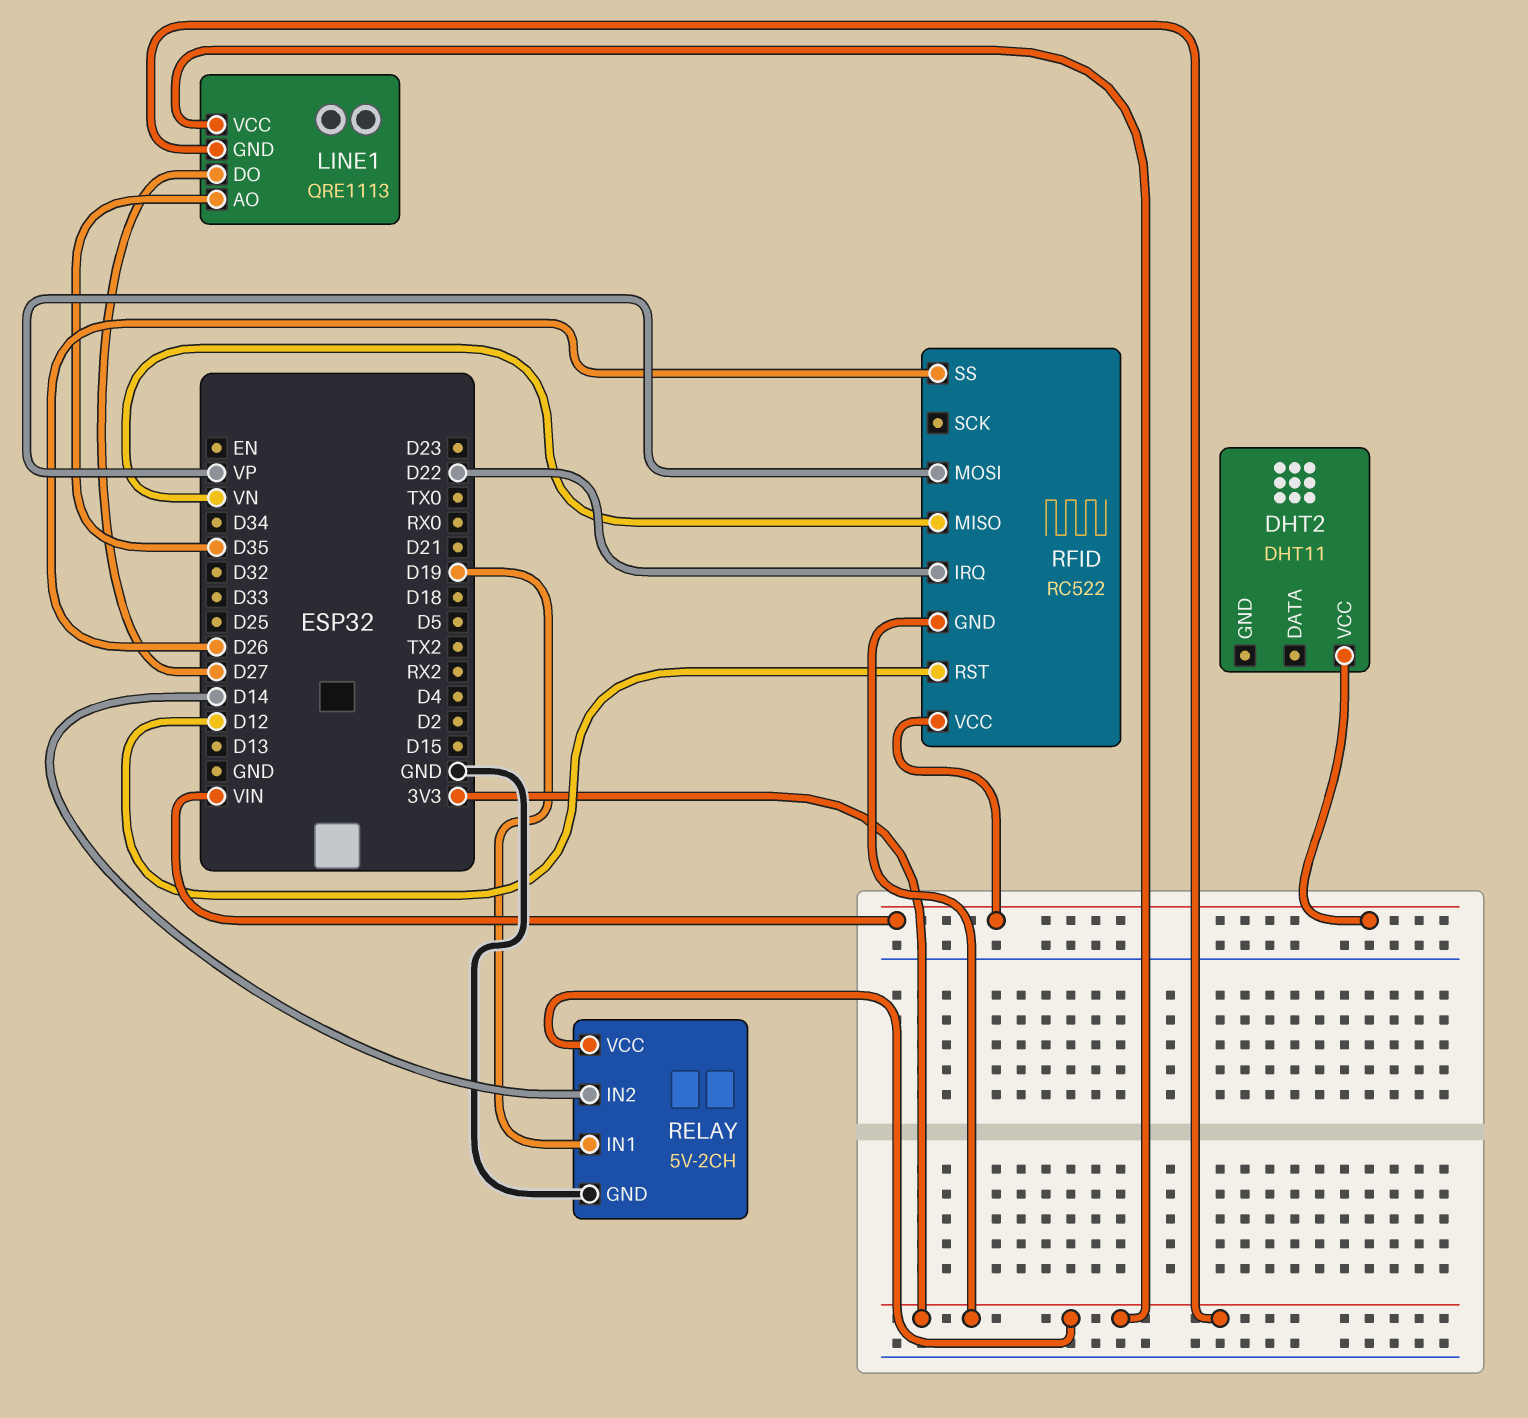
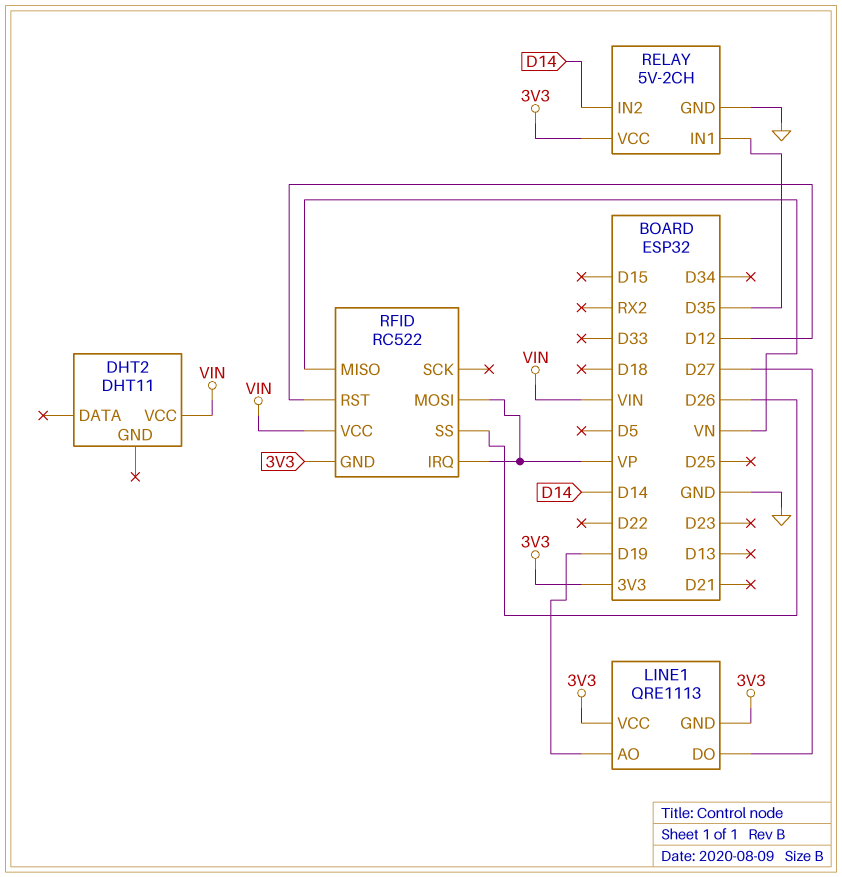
LINE1 pin AO: D35 -> D19
RELAY pin IN1: D19 -> D35
RFID pin IRQ: D22 -> VP

